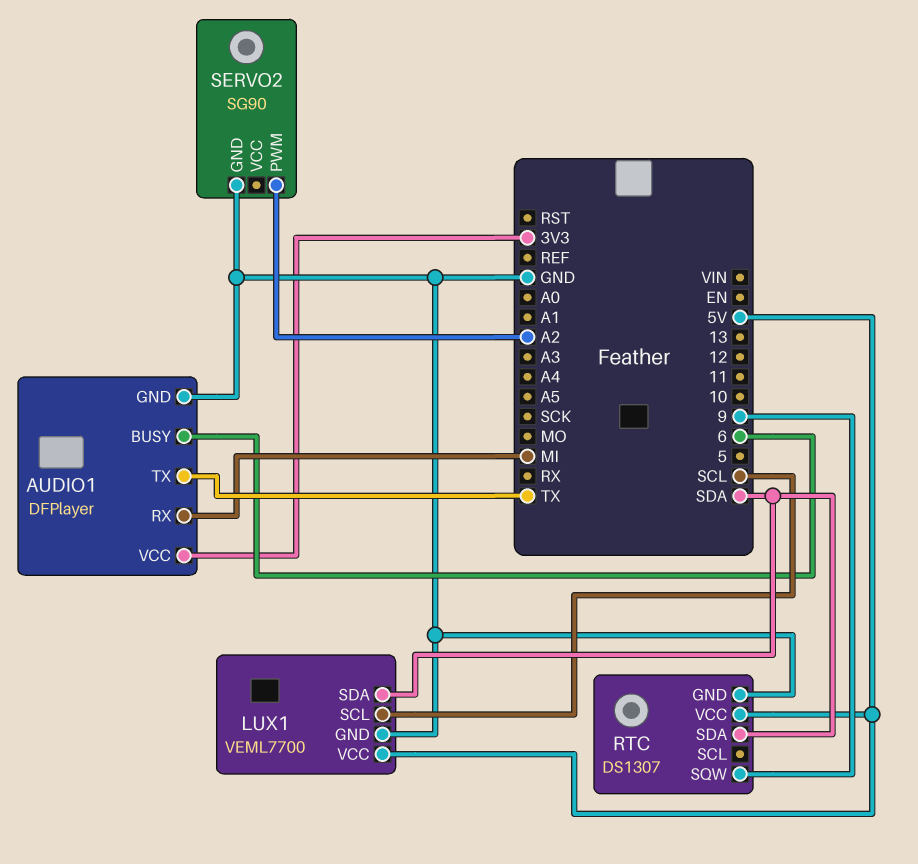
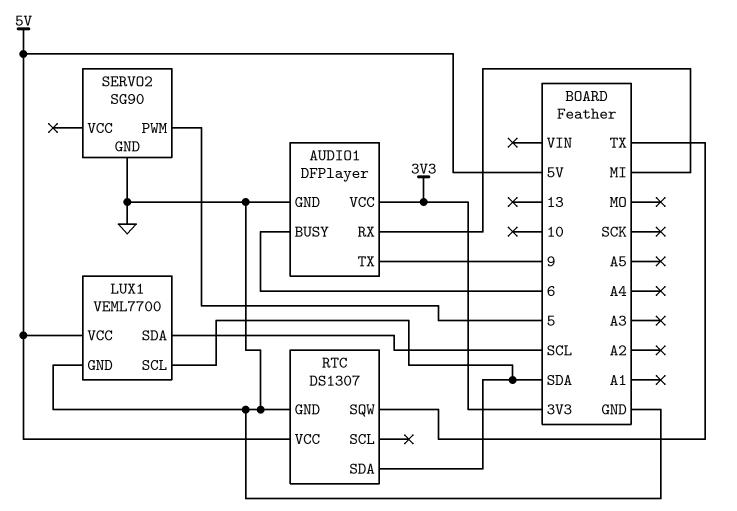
AUDIO1 pin TX: TX -> 9
LUX1 pin SCL: SCL -> SDA
LUX1 pin SDA: SDA -> SCL
RTC pin SQW: 9 -> TX
SERVO2 pin PWM: A2 -> 5

